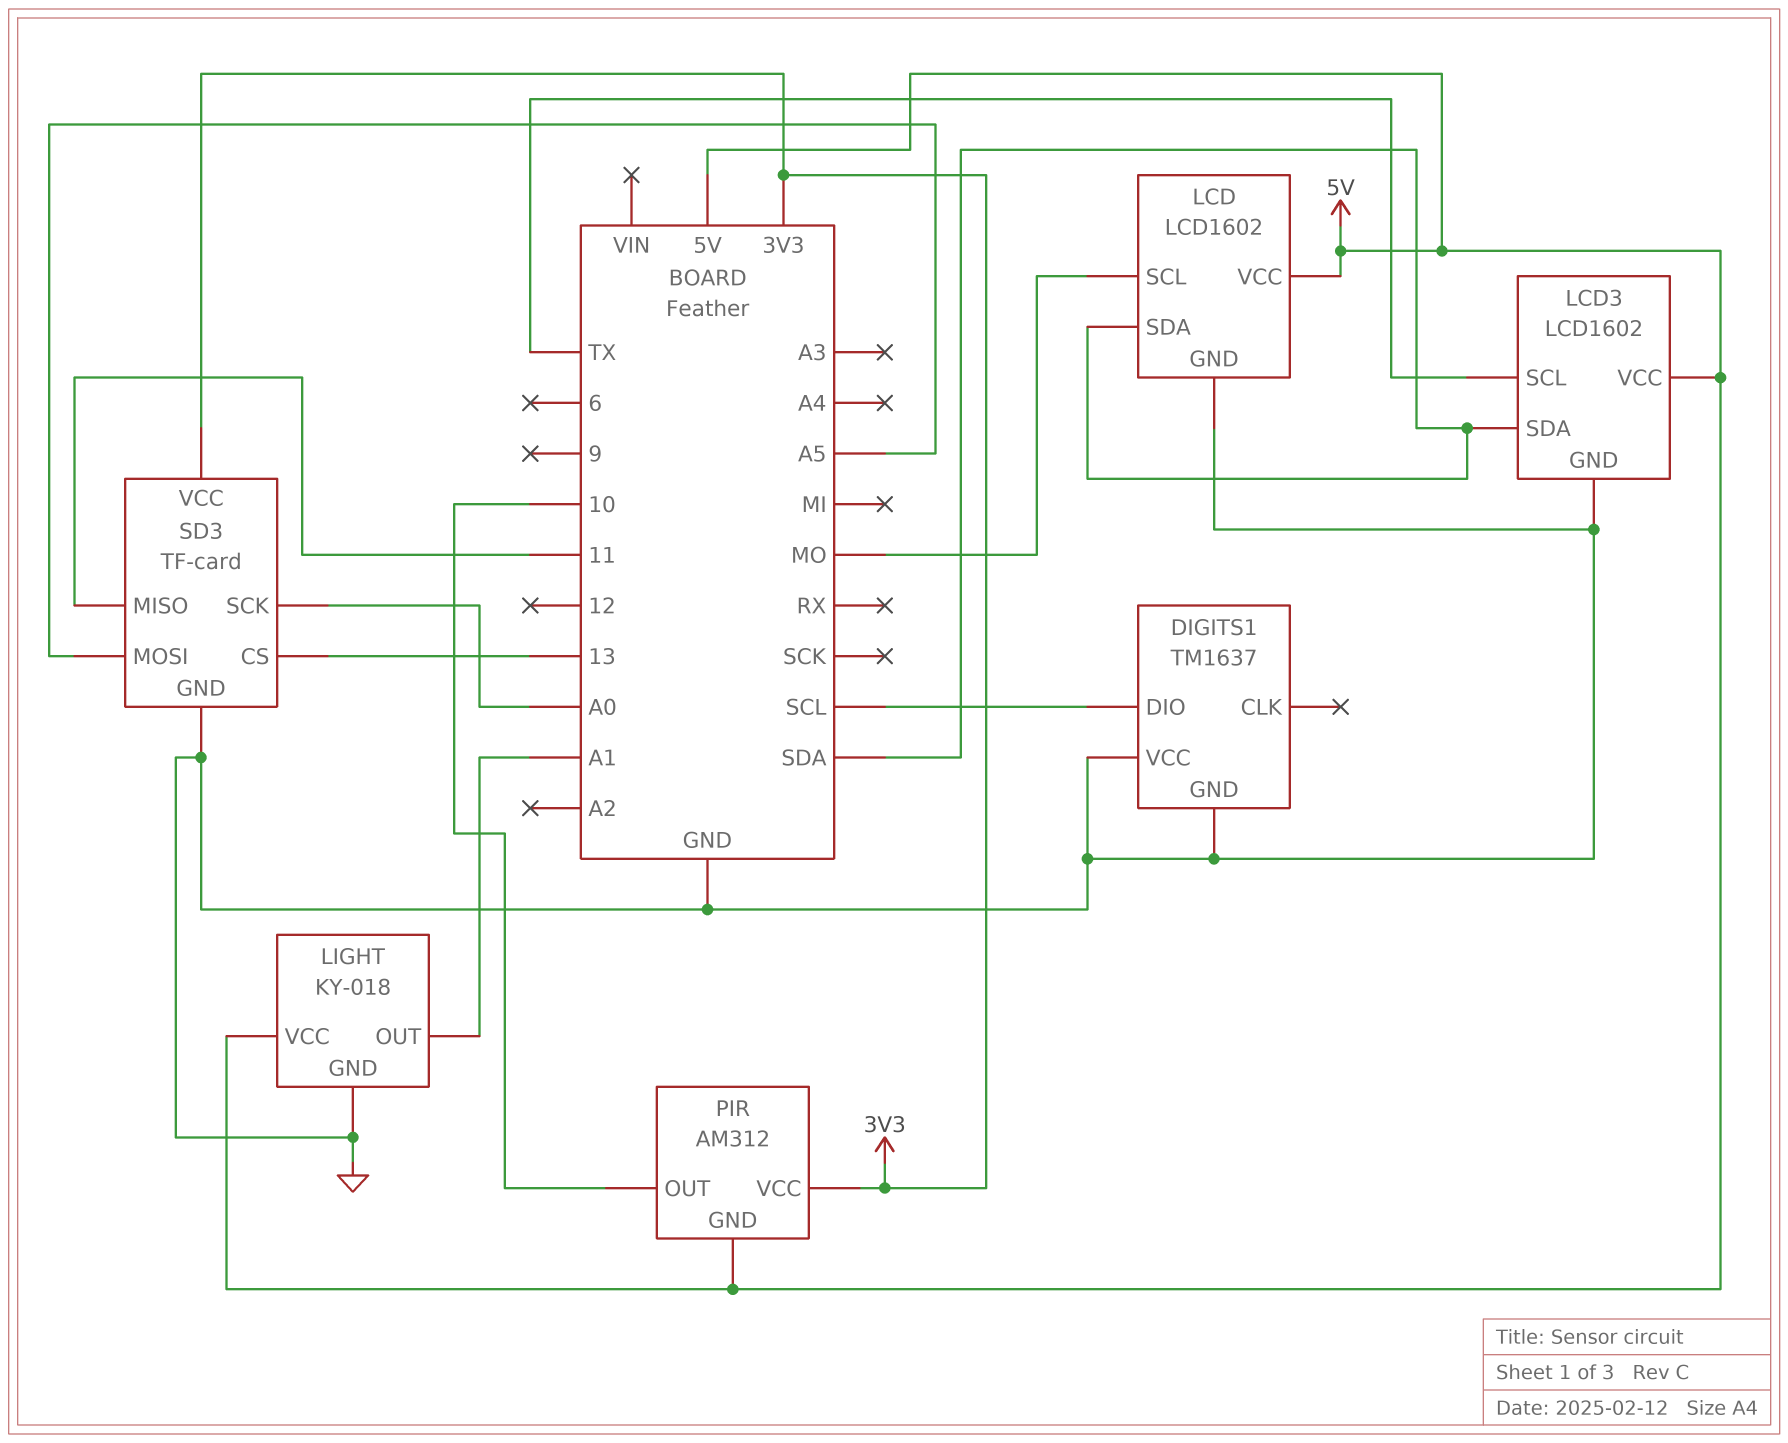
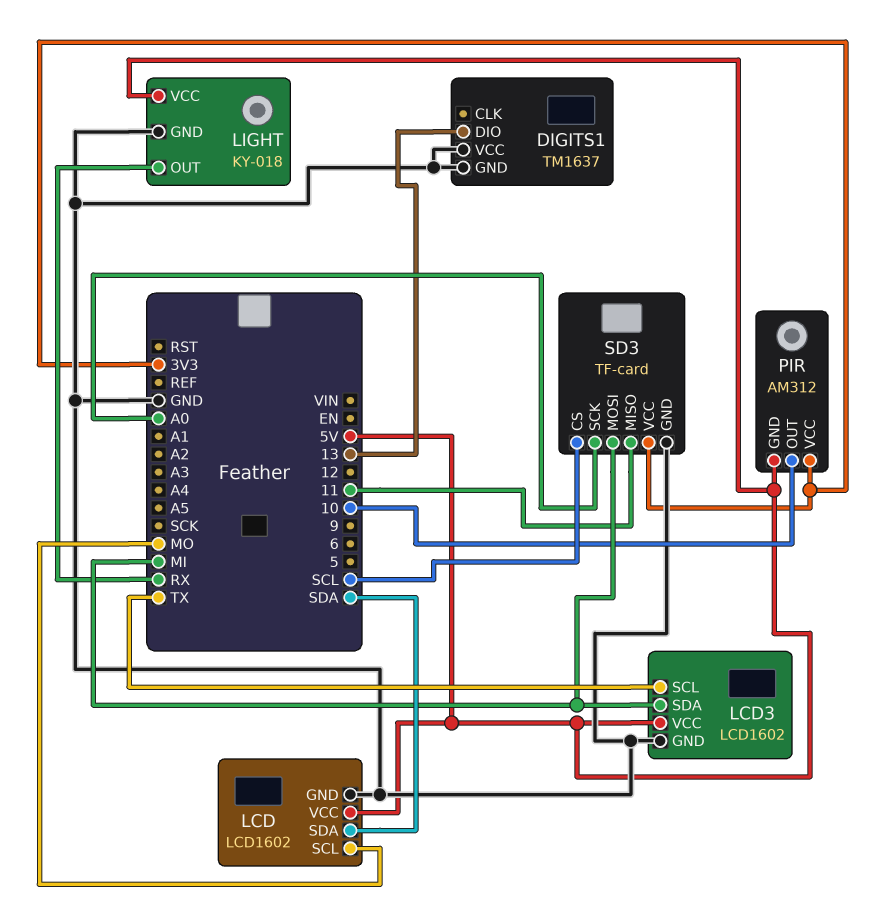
DIGITS1 pin DIO: SCL -> 13
LCD3 pin SDA: SDA -> MI
LIGHT pin OUT: A1 -> RX
SD3 pin CS: 13 -> SCL
SD3 pin MOSI: A5 -> MI

